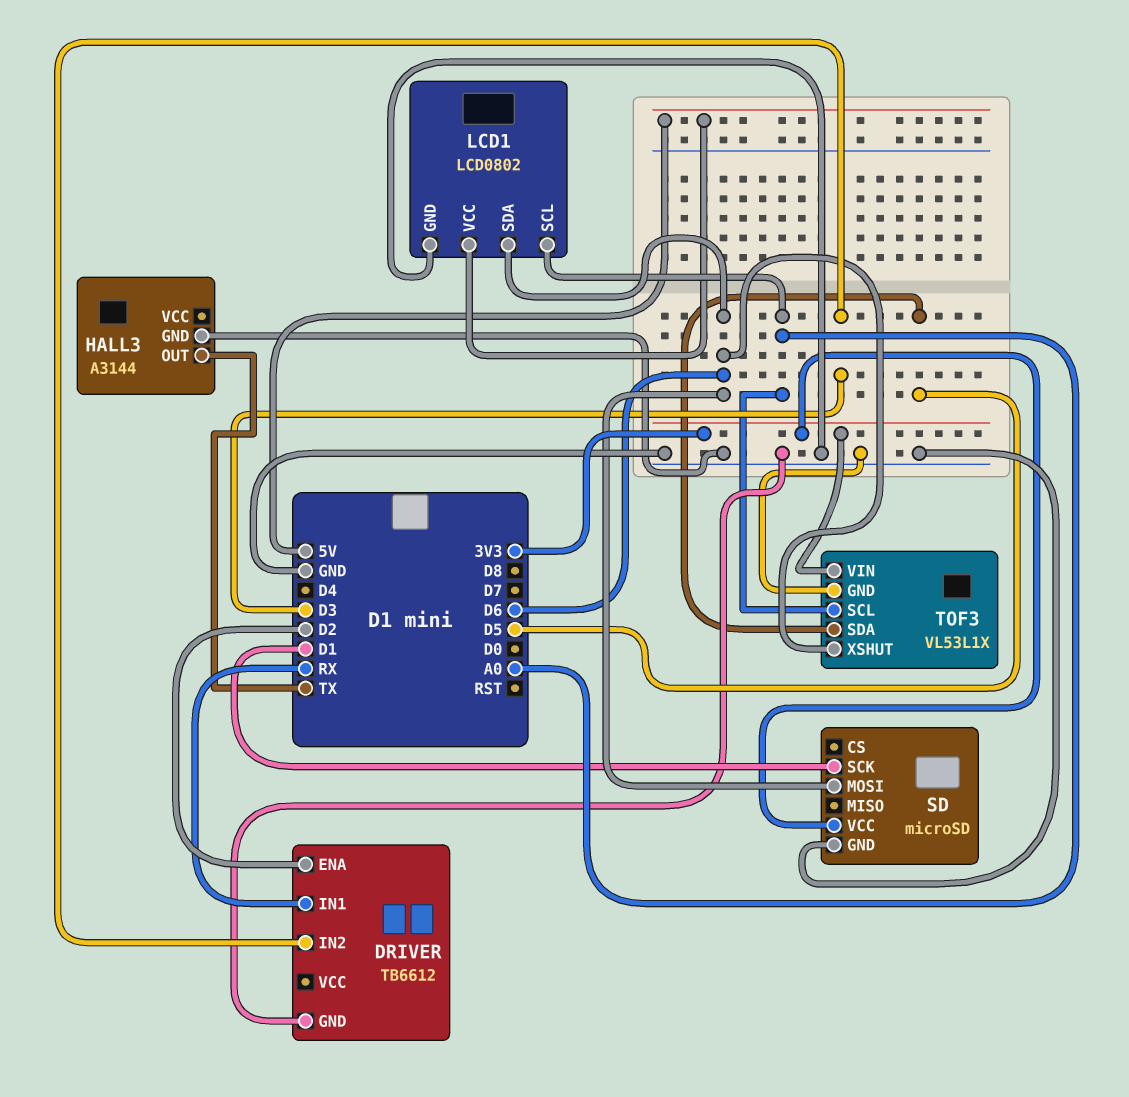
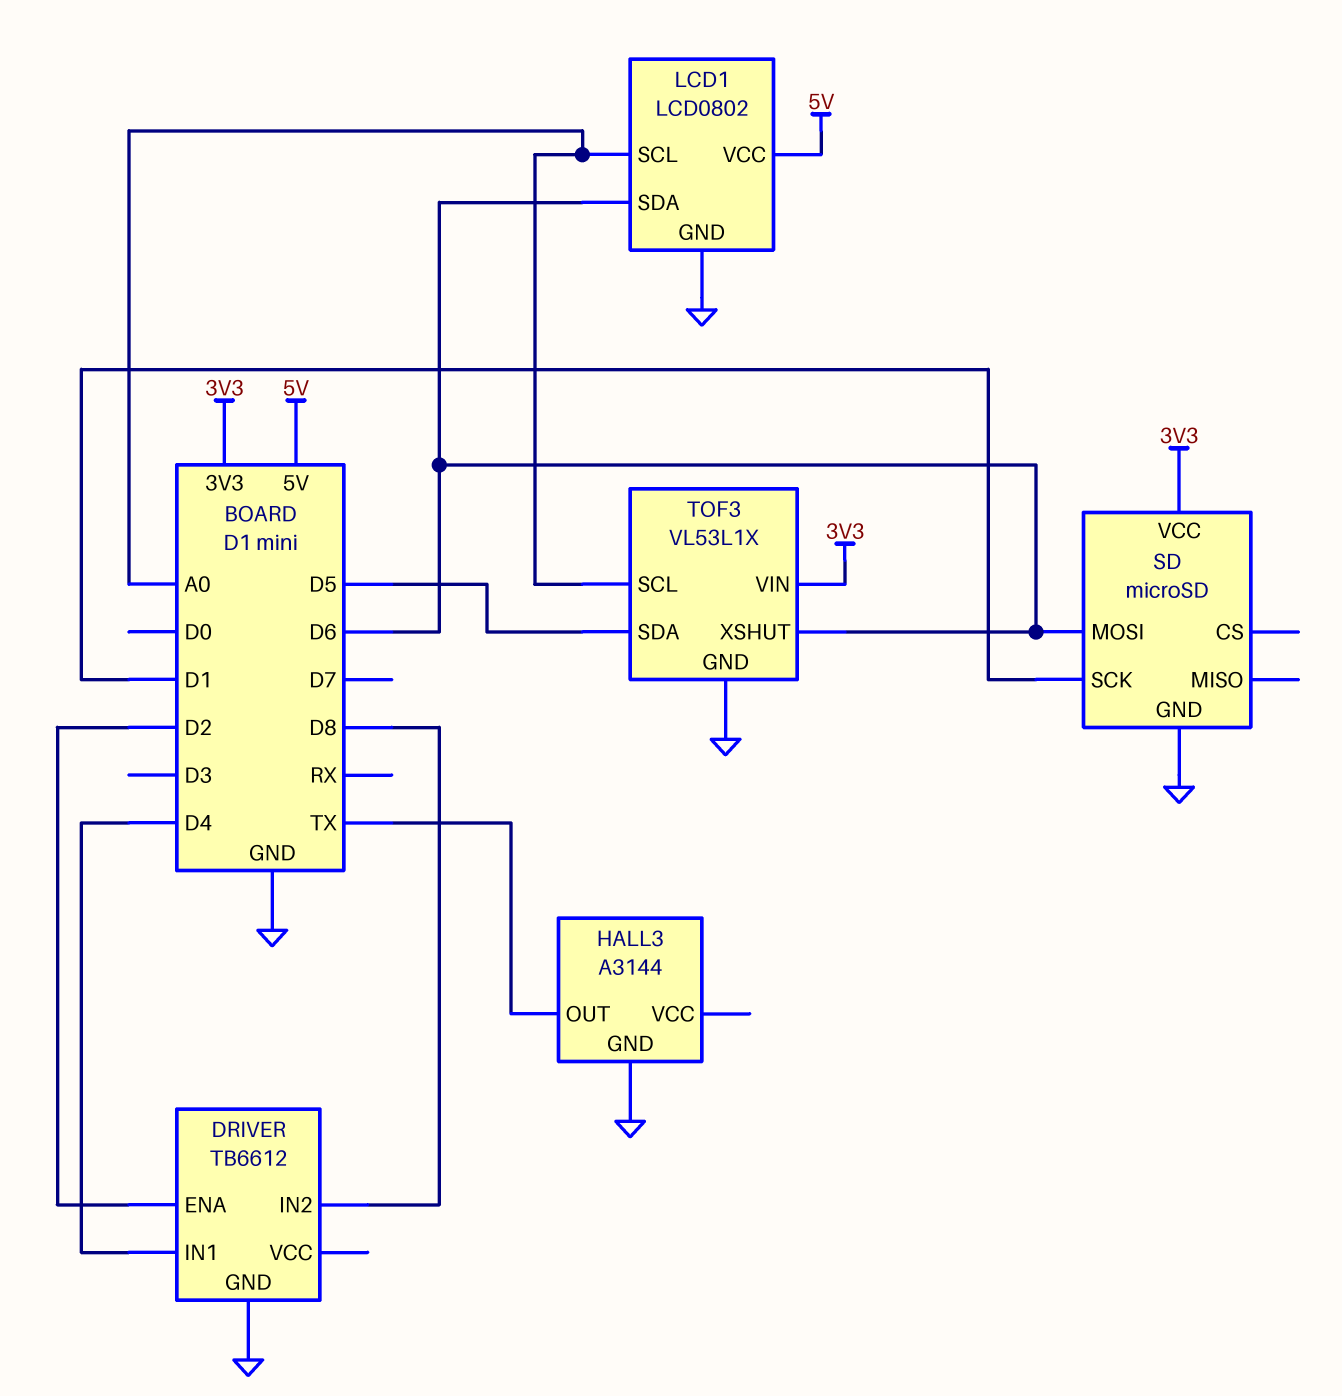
DRIVER pin IN1: RX -> D4
DRIVER pin IN2: D3 -> D8

